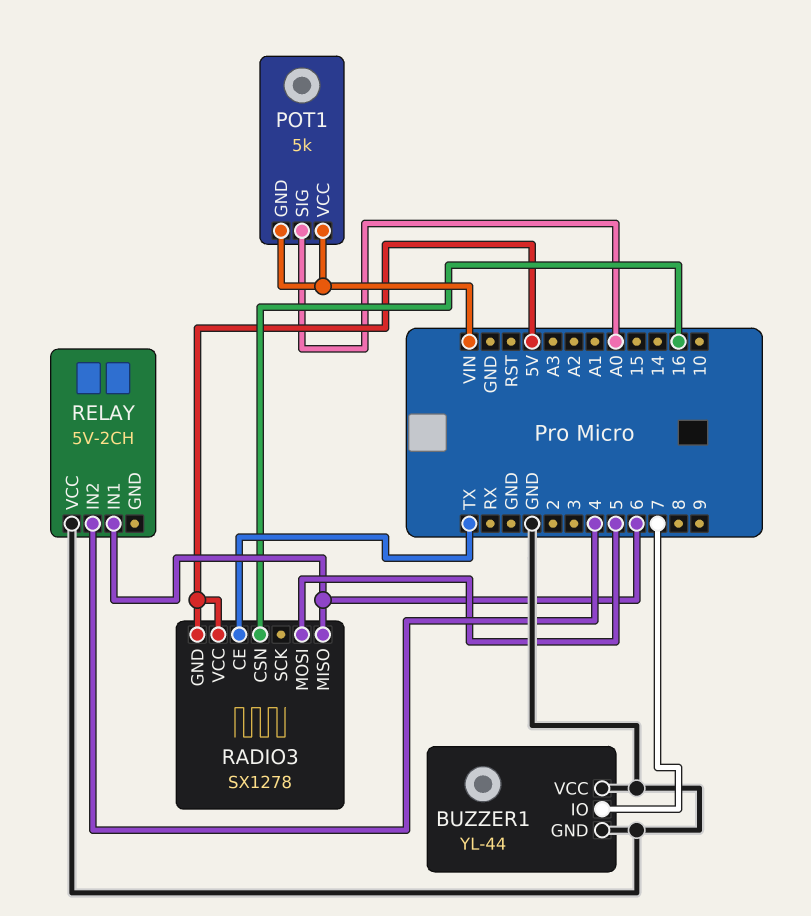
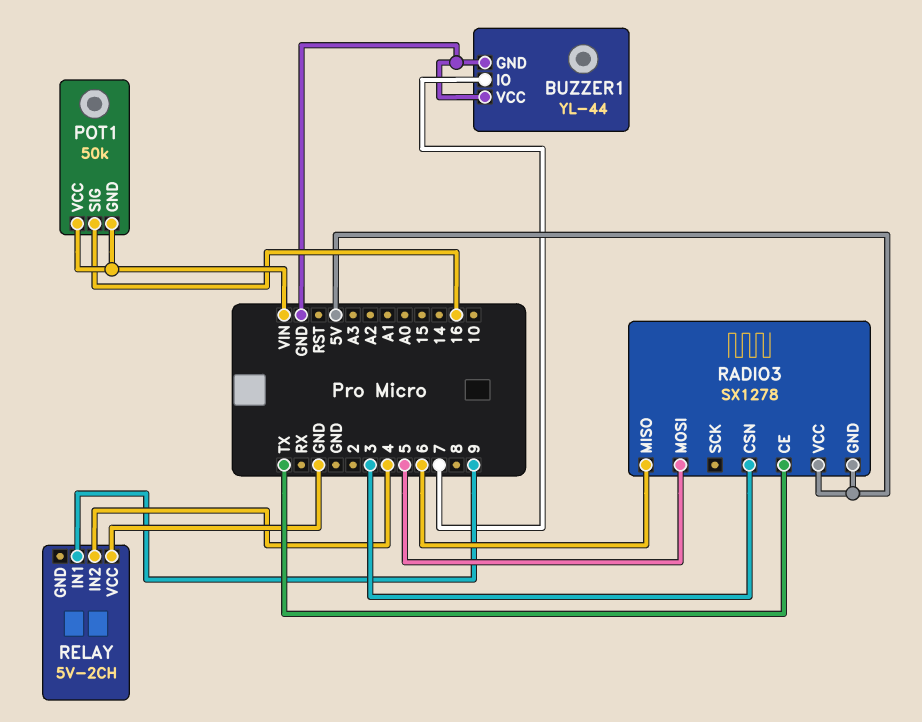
POT1: 5k -> 50k
POT1 pin SIG: A0 -> 16
RADIO3 pin CSN: 16 -> 3
RELAY pin IN1: 6 -> 9

